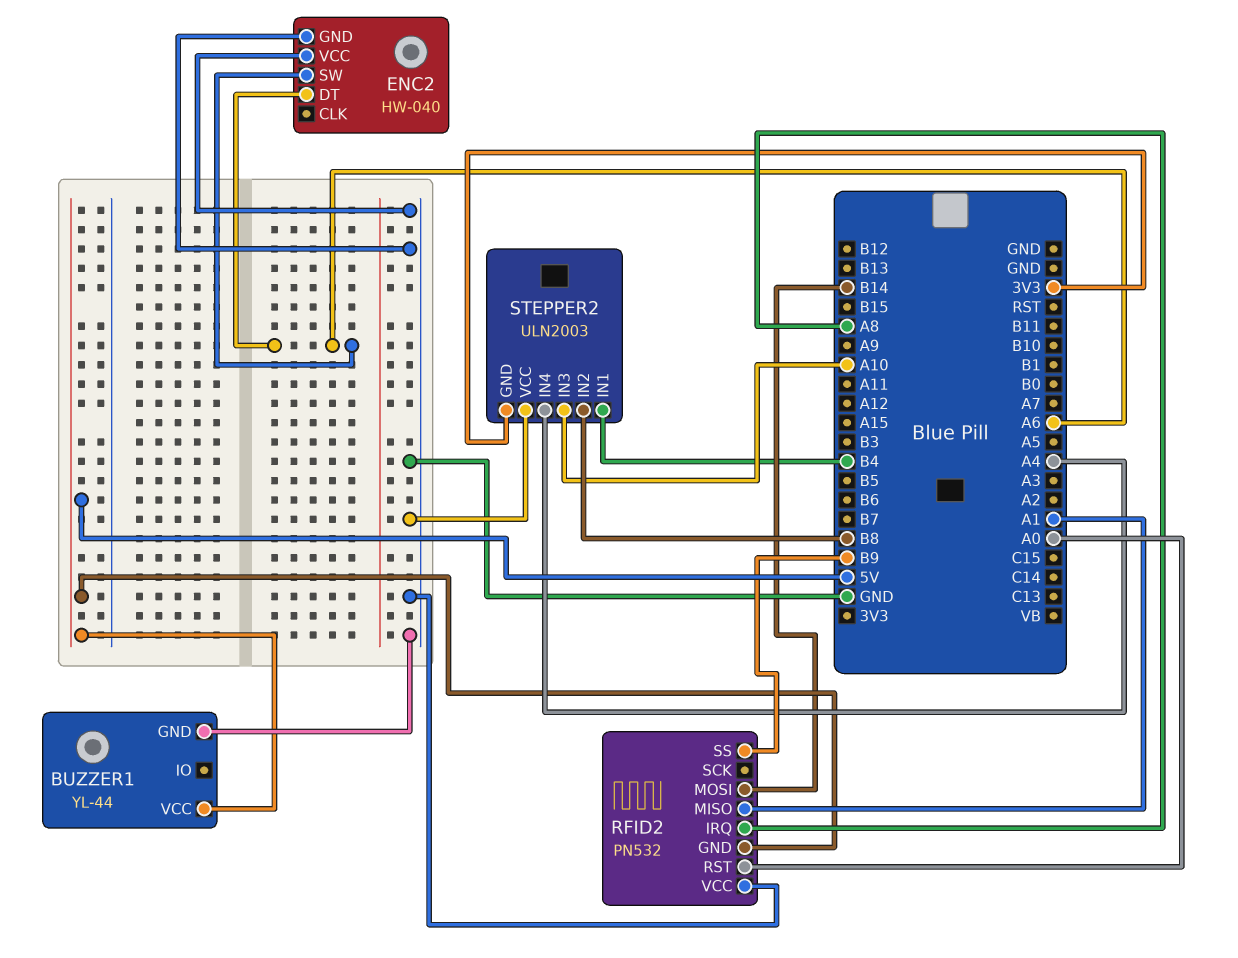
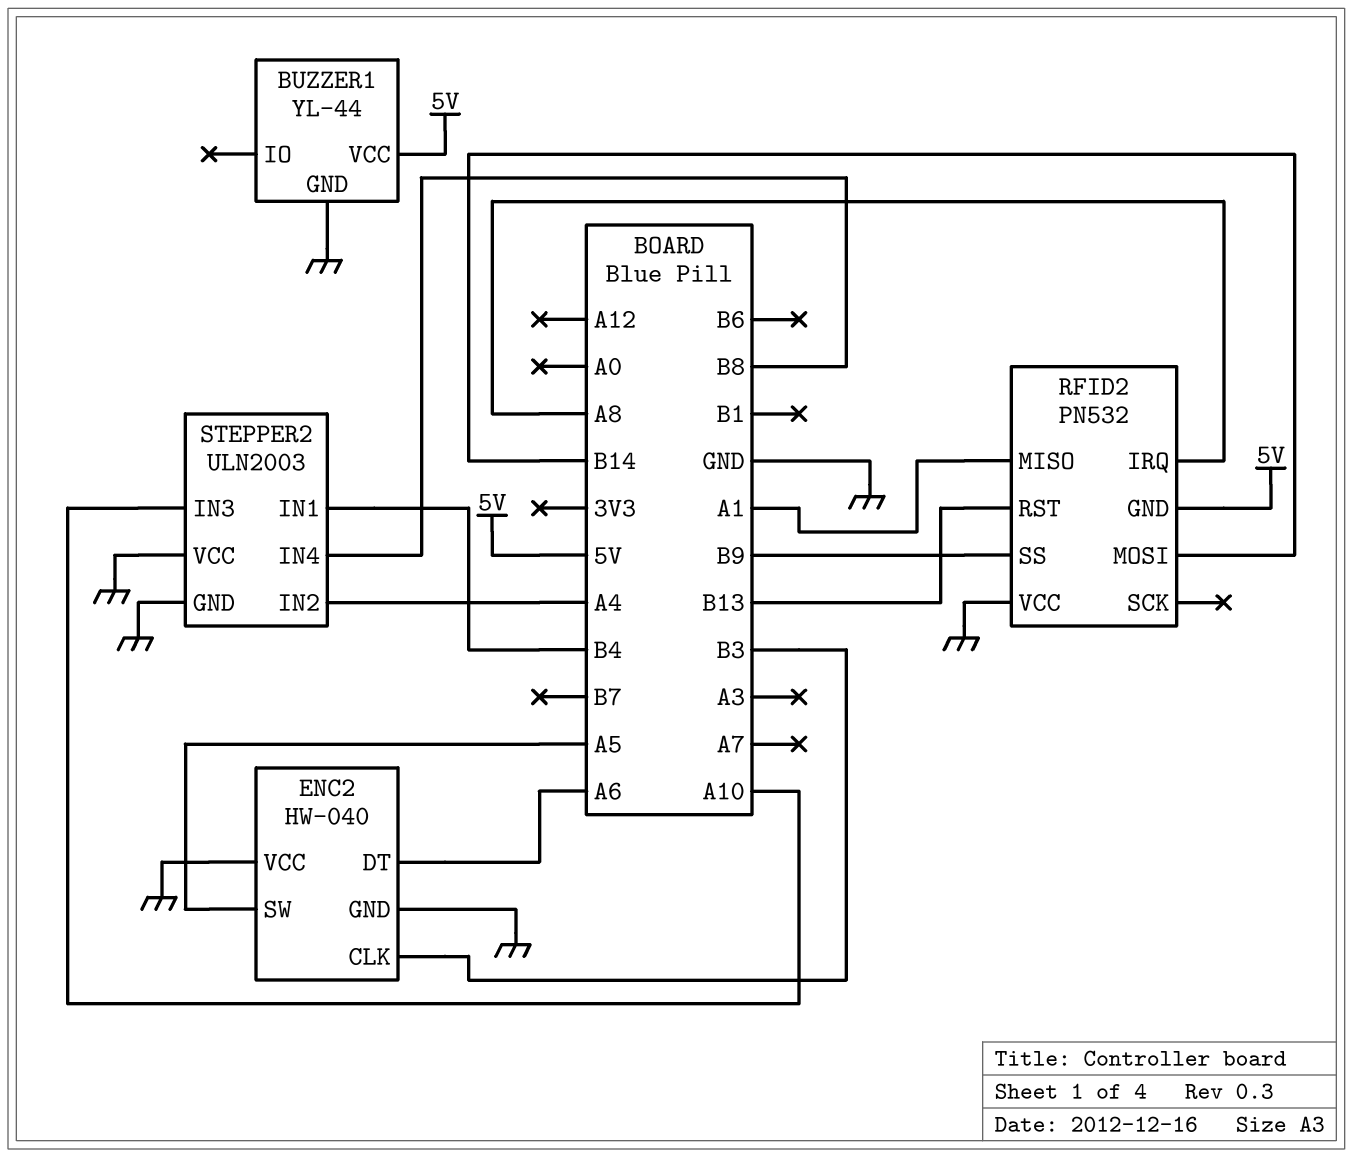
ENC2 pin CLK: none -> B3
ENC2 pin SW: A6 -> A5
RFID2 pin RST: A0 -> B13
STEPPER2 pin GND: 3V3 -> GND
STEPPER2 pin IN2: B8 -> A4
STEPPER2 pin IN4: A4 -> B8

